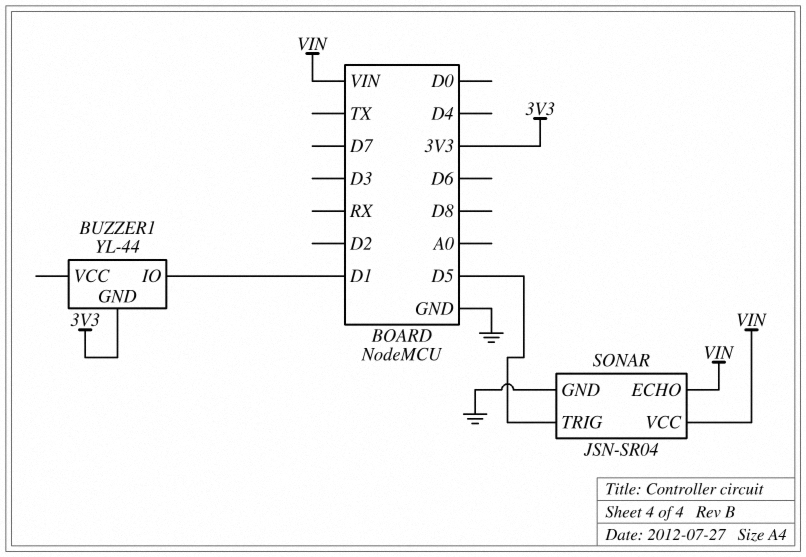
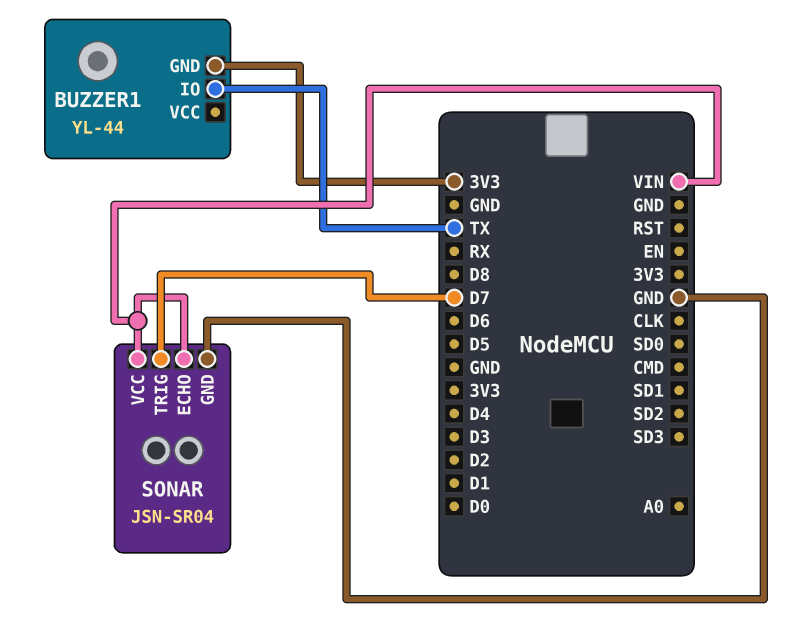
BUZZER1 pin IO: D1 -> TX
SONAR pin TRIG: D5 -> D7

